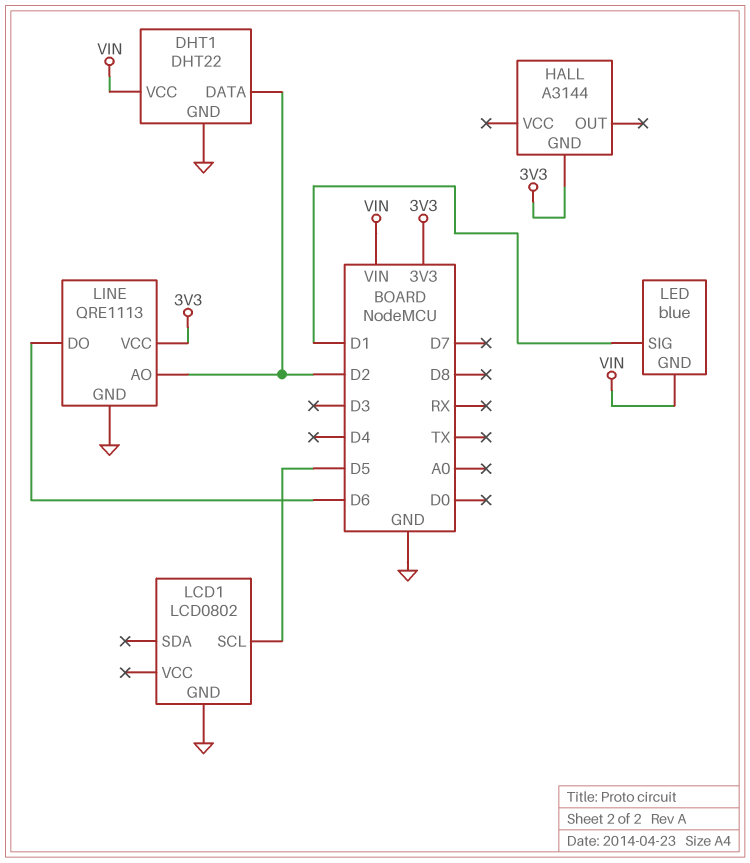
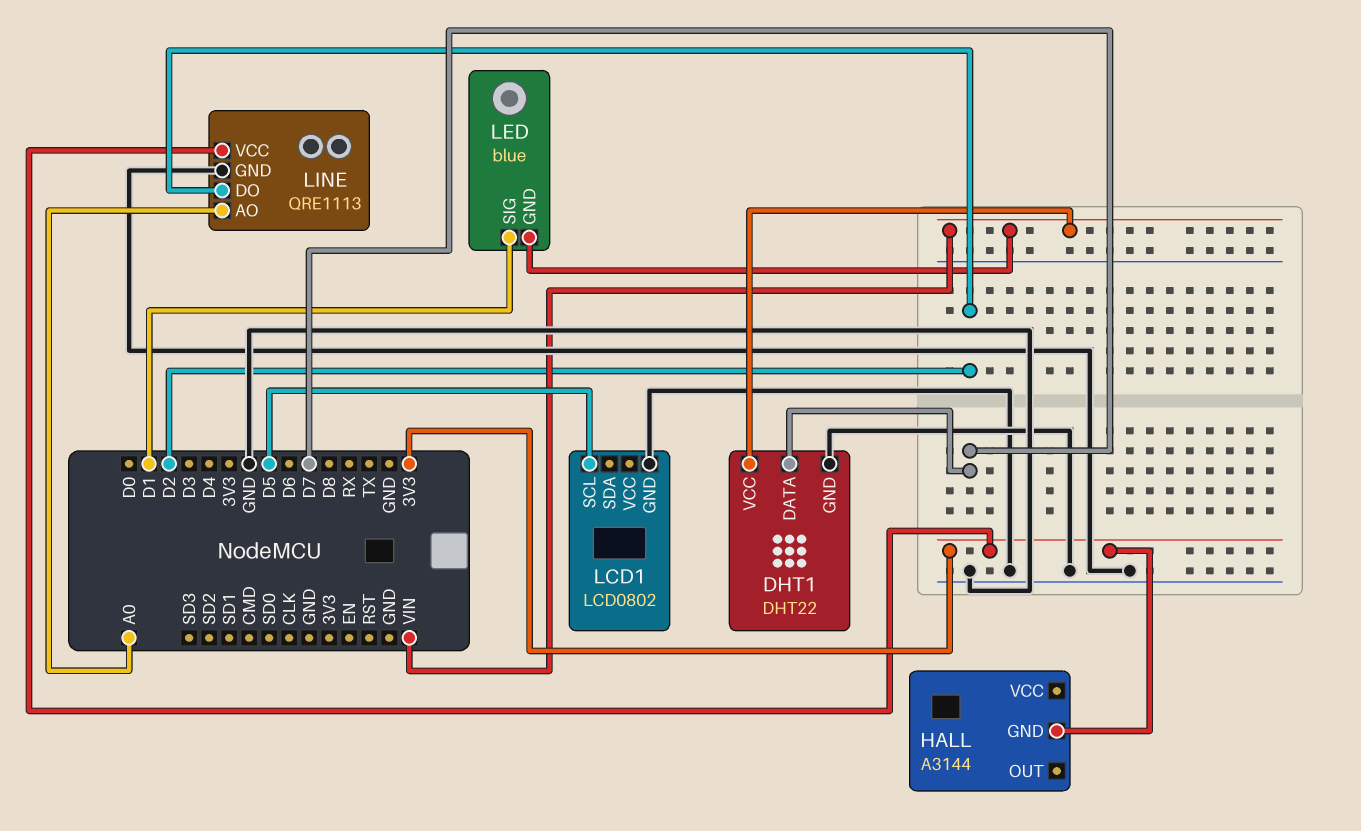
DHT1 pin DATA: D2 -> D7
LINE pin AO: D2 -> A0
LINE pin DO: D6 -> D2

